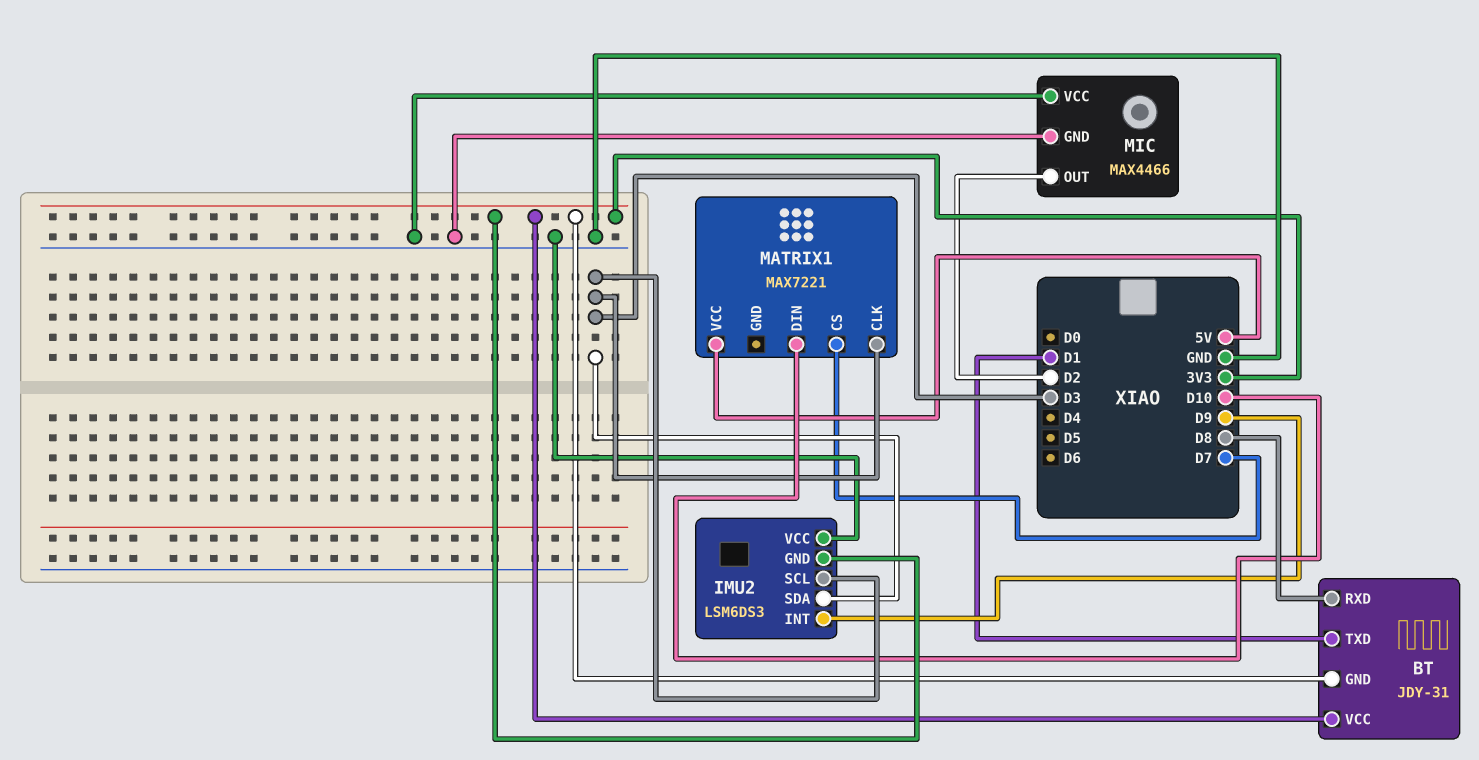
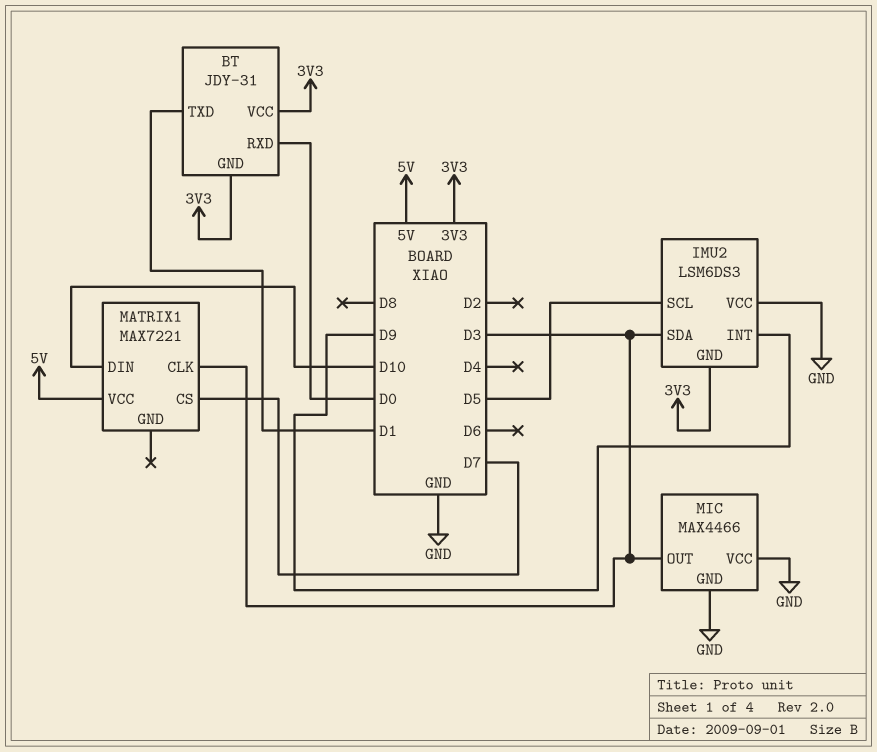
BT pin RXD: D8 -> D0
IMU2 pin SCL: D3 -> D5
MIC pin OUT: D2 -> D3

